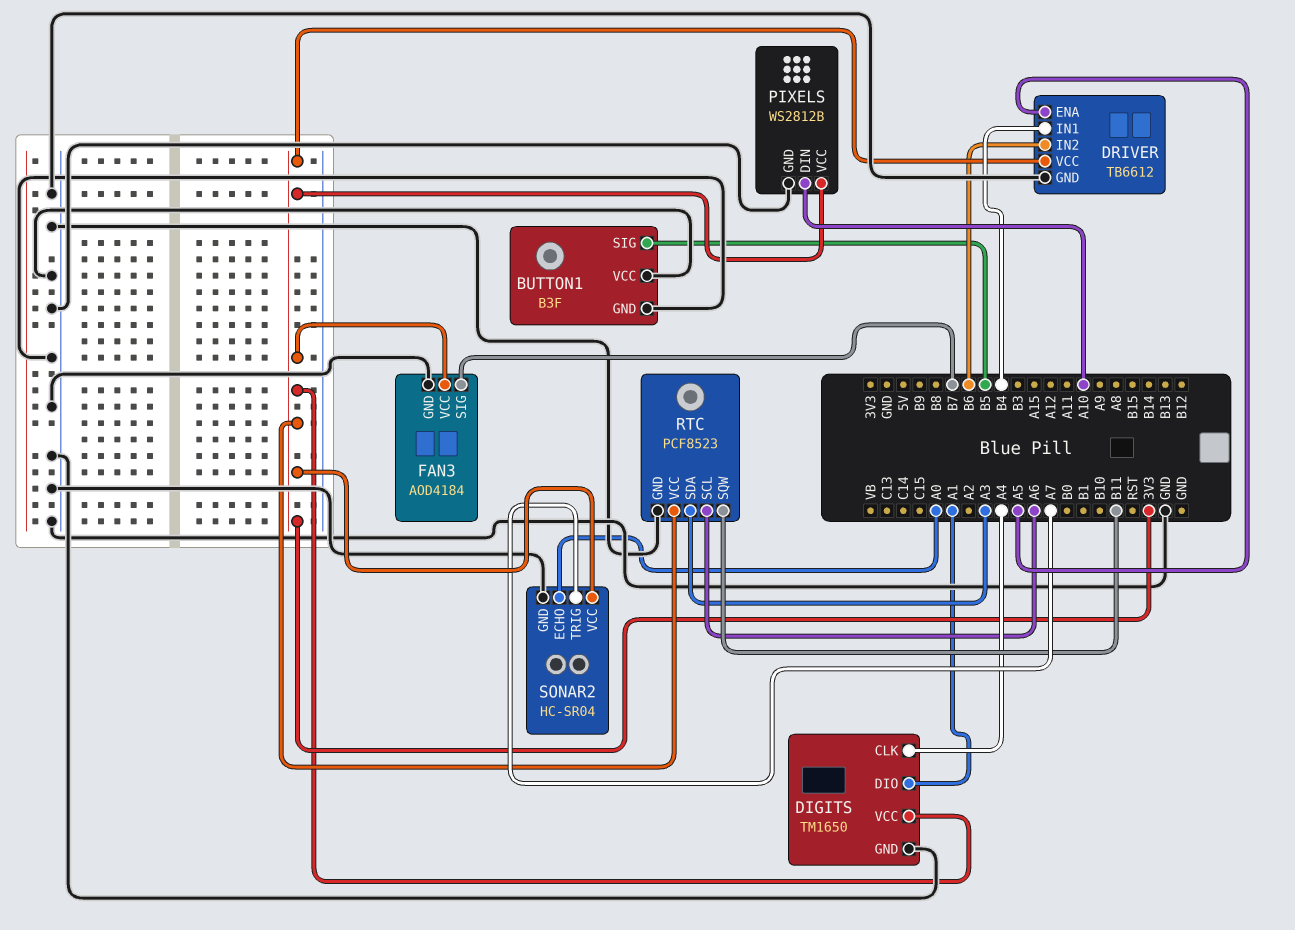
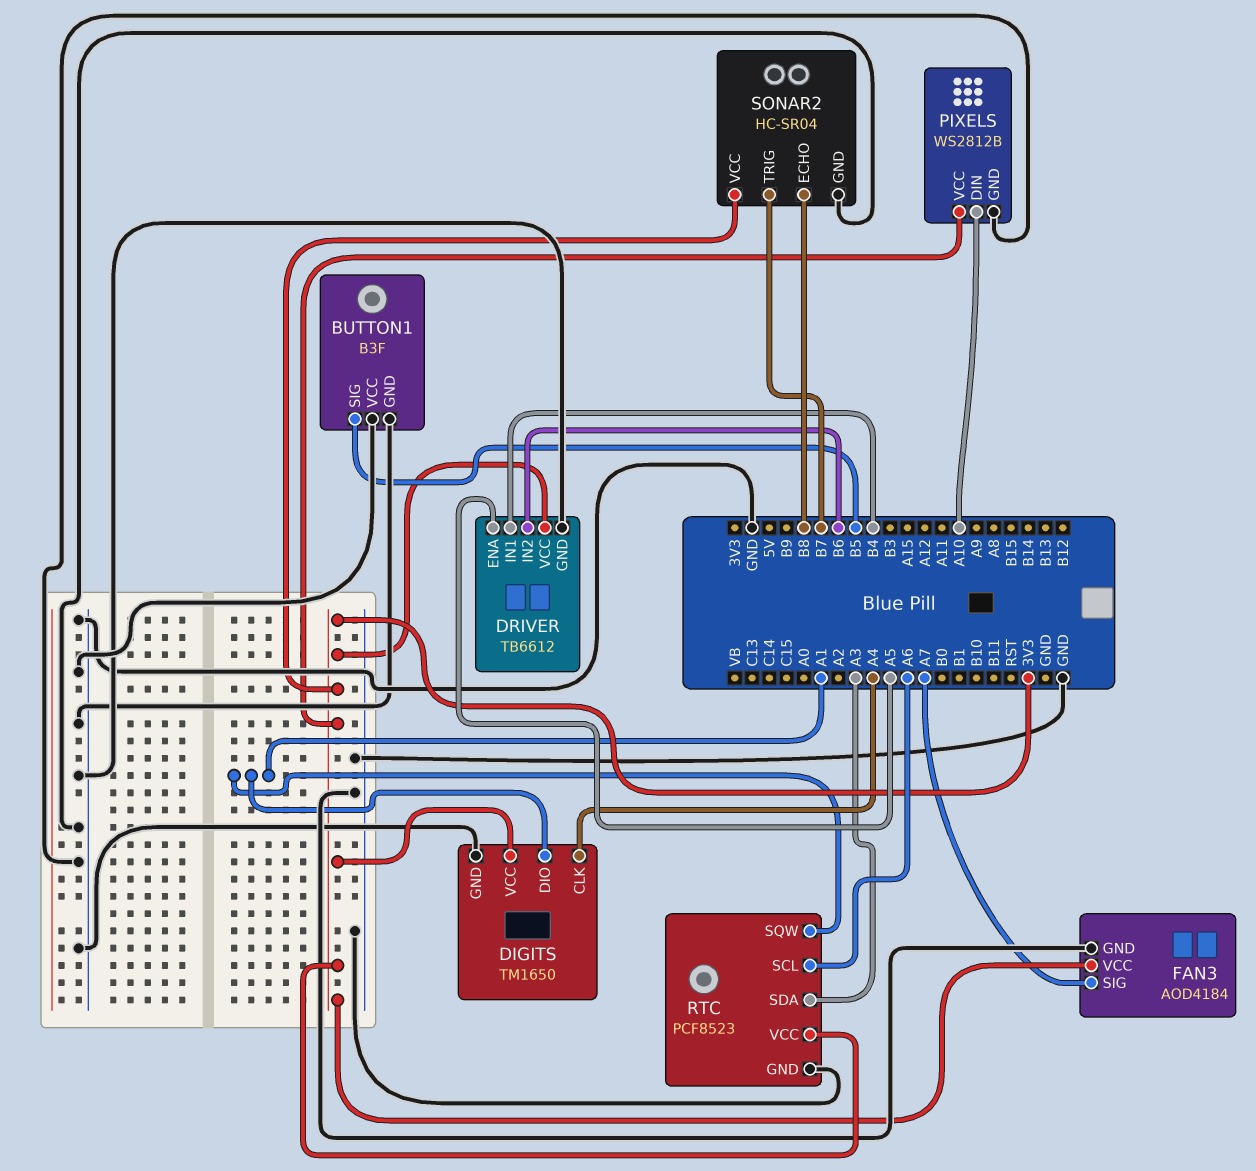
FAN3 pin SIG: B7 -> A7
RTC pin SQW: B11 -> A1
SONAR2 pin ECHO: A0 -> B8
SONAR2 pin TRIG: A7 -> B7

